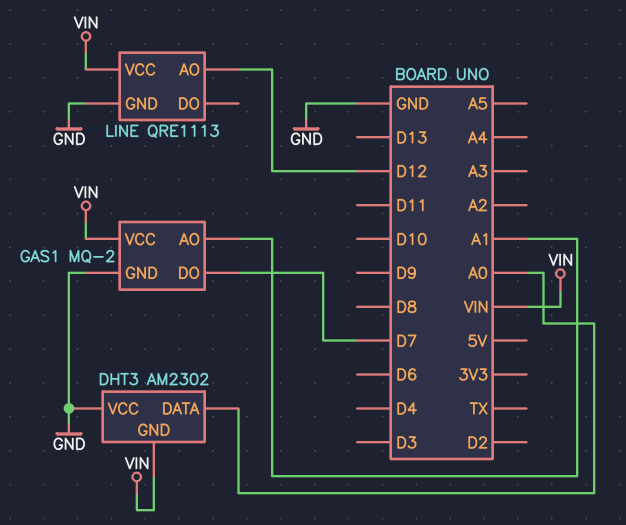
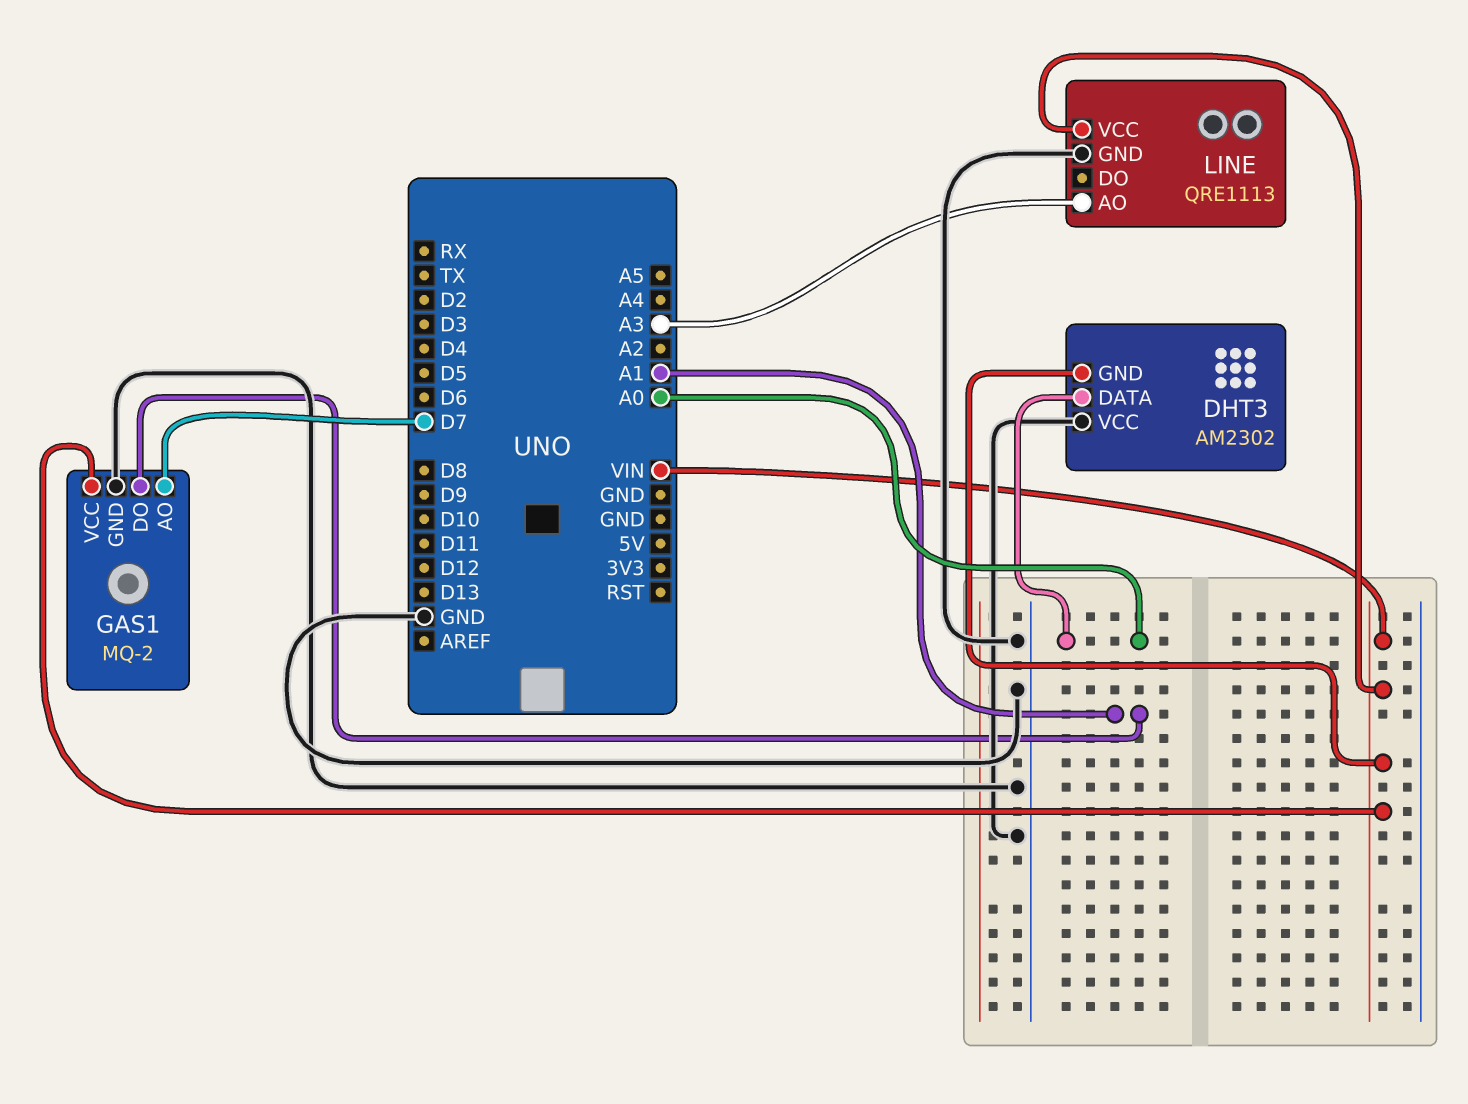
GAS1 pin AO: A1 -> D7
GAS1 pin DO: D7 -> A1
LINE pin AO: D12 -> A3

